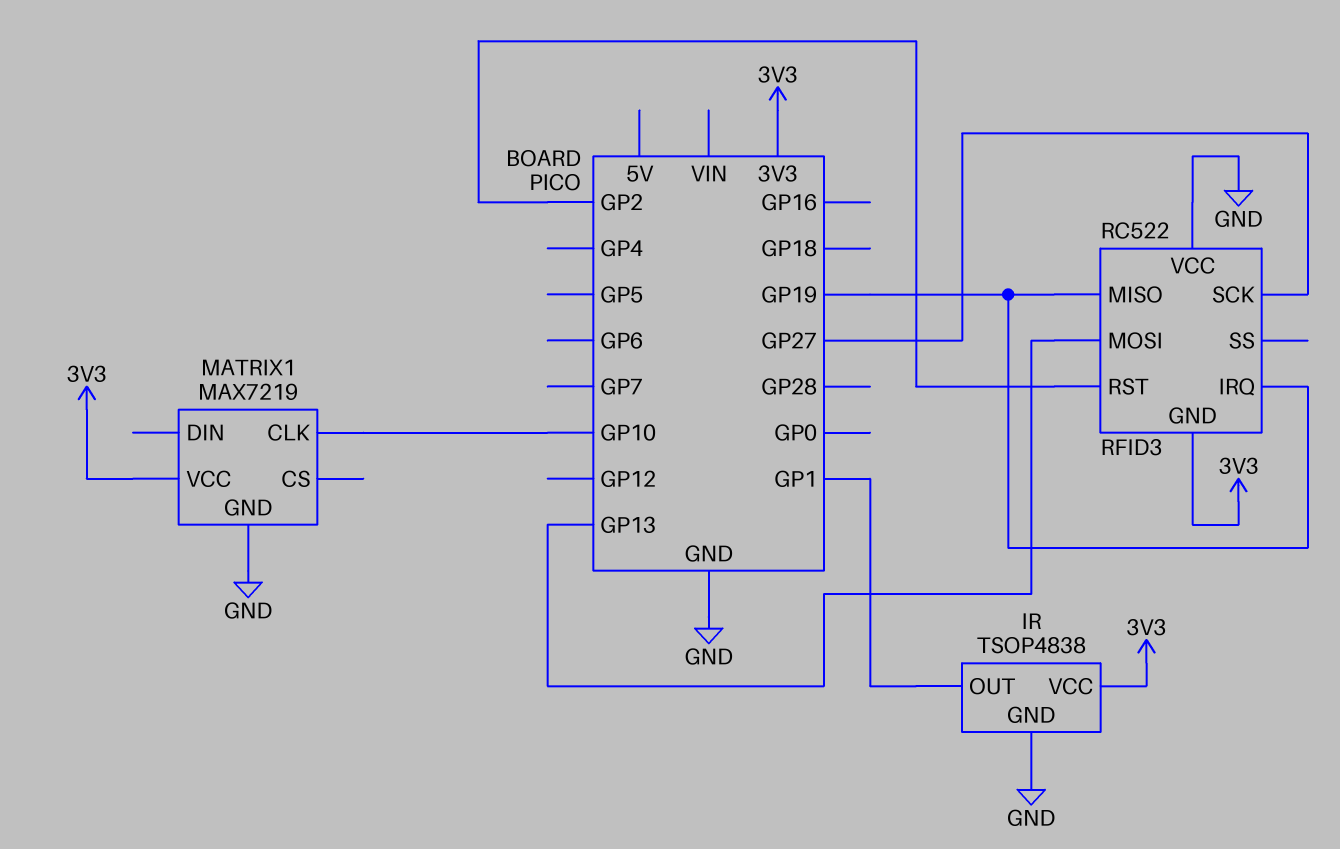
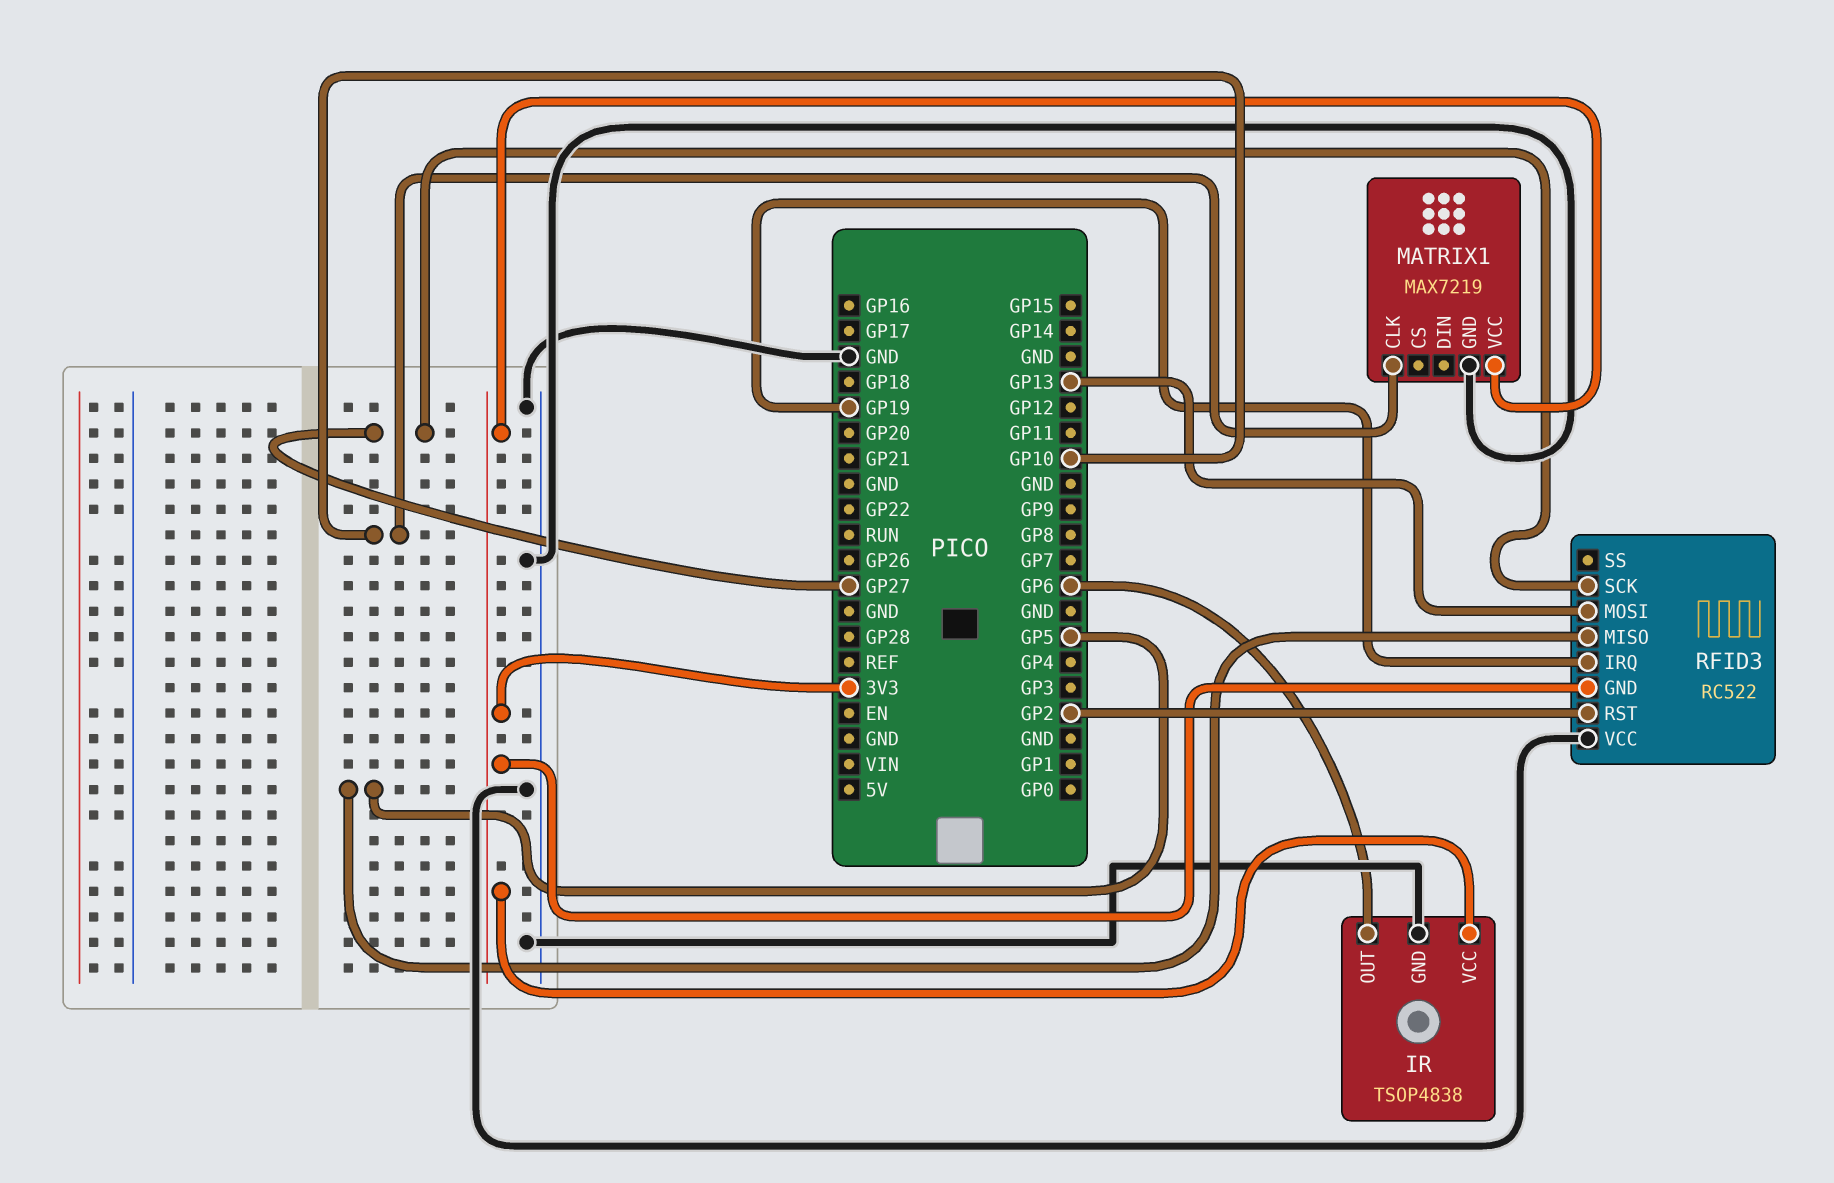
IR pin OUT: GP1 -> GP6
RFID3 pin MISO: GP19 -> GP5

